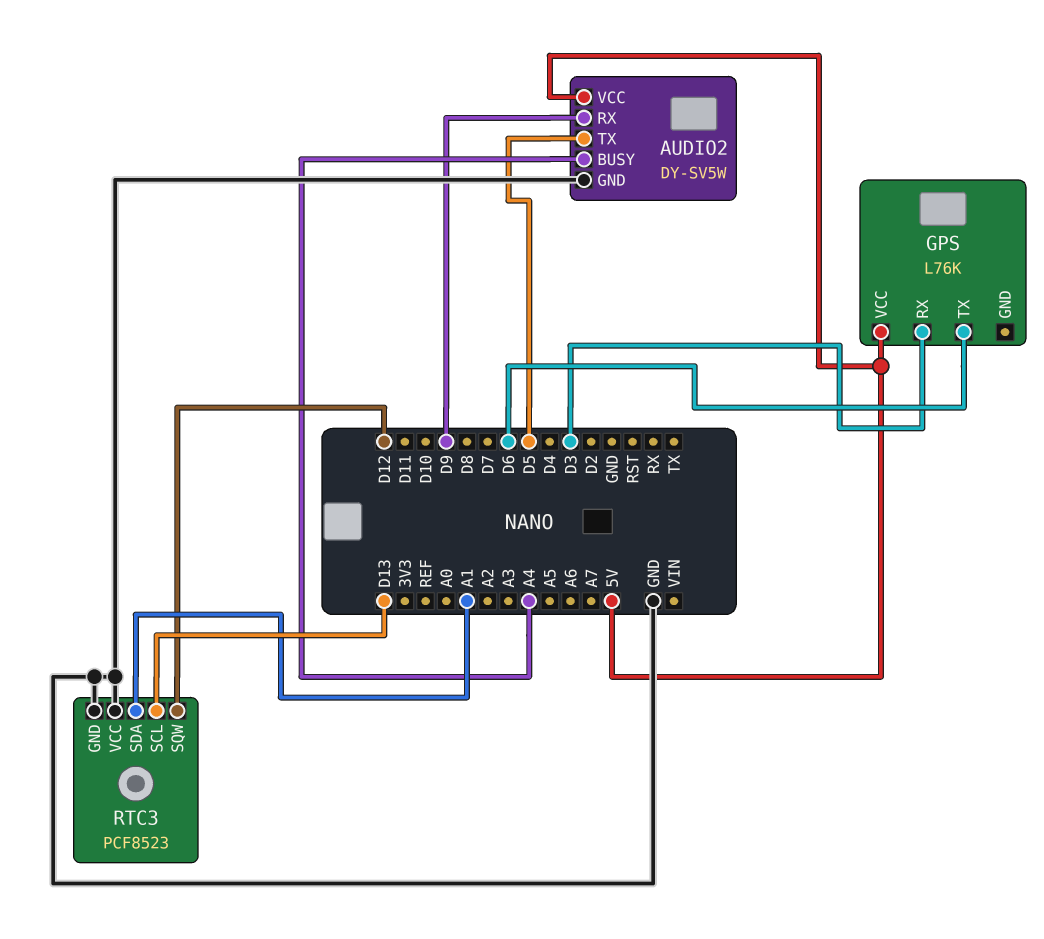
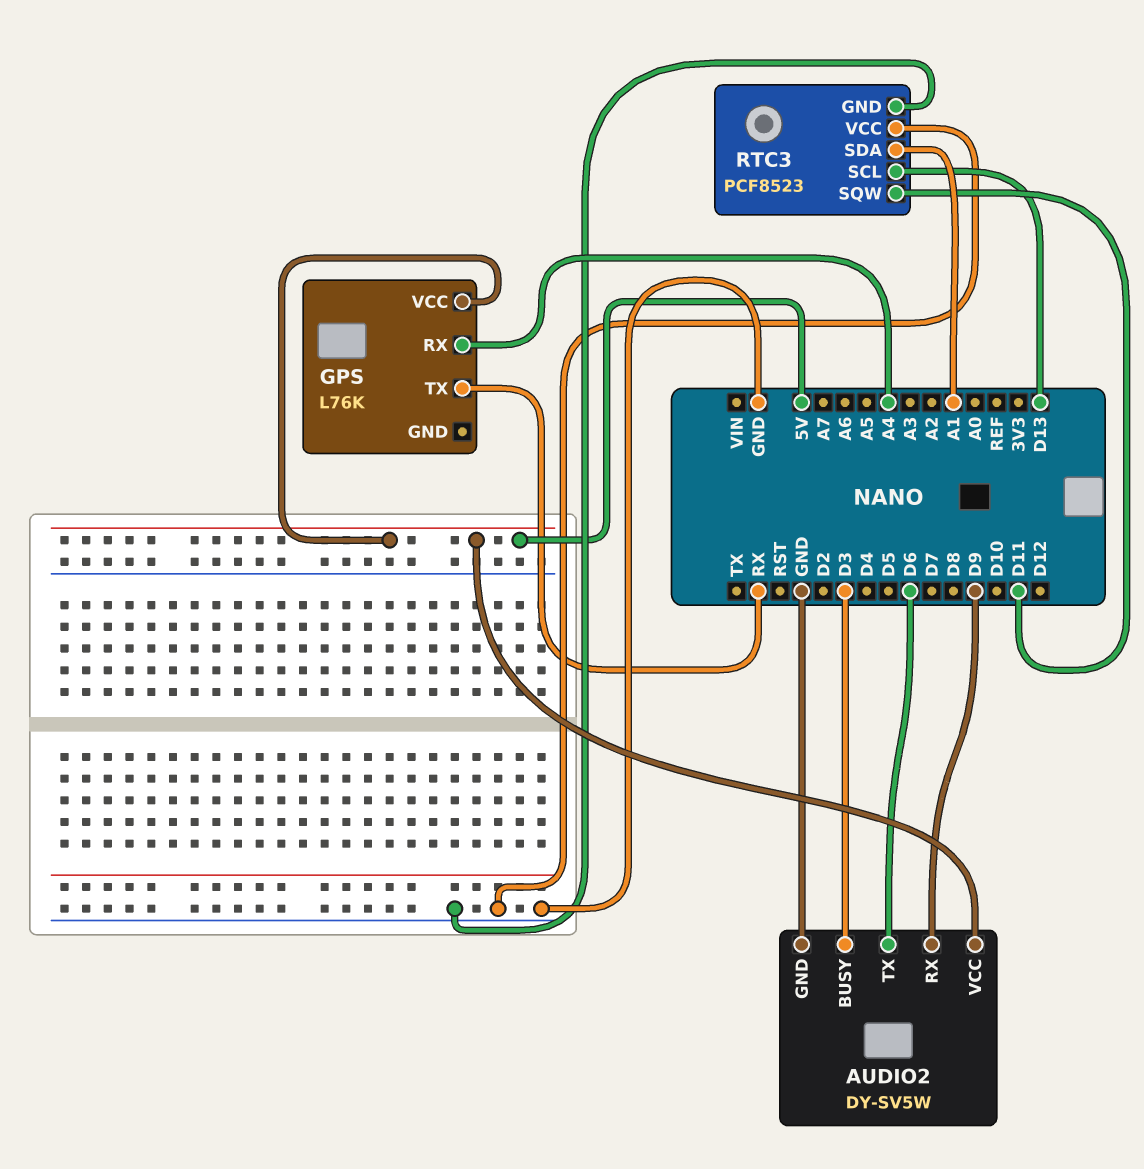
AUDIO2 pin BUSY: A4 -> D3
AUDIO2 pin TX: D5 -> D6
GPS pin RX: D3 -> A4
GPS pin TX: D6 -> RX
RTC3 pin SQW: D12 -> D11

